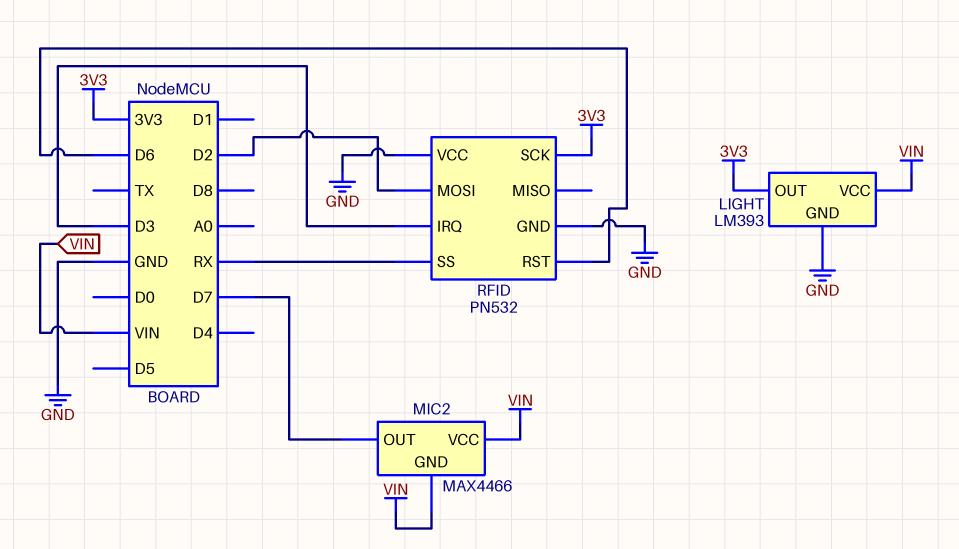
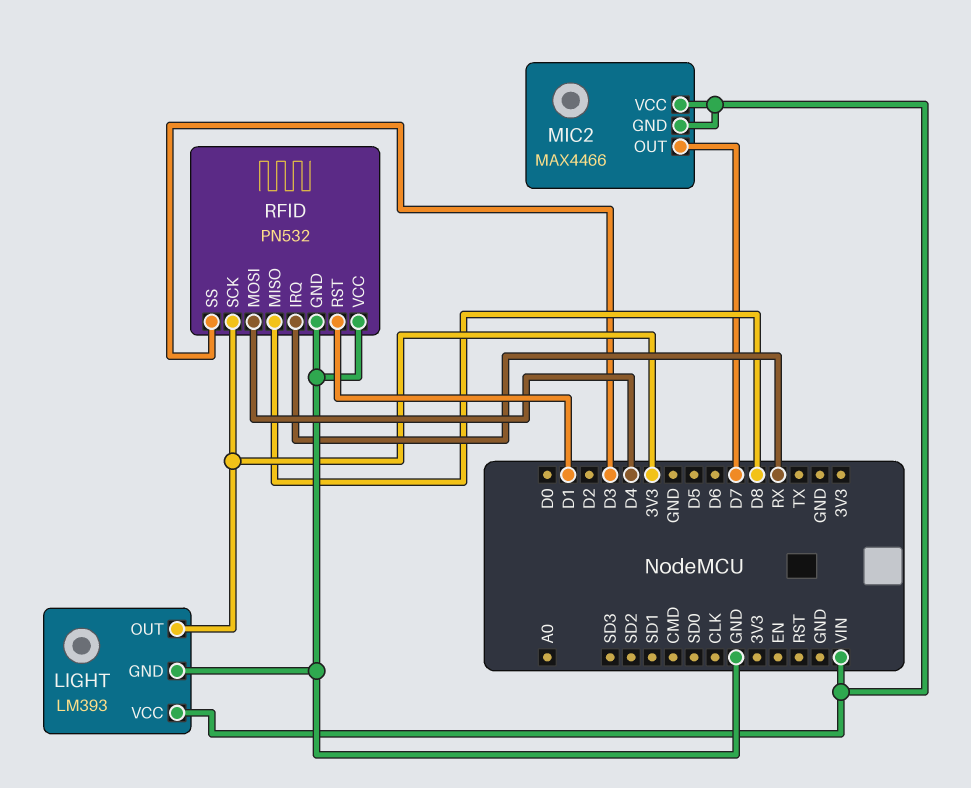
RFID pin IRQ: D3 -> RX
RFID pin MISO: none -> D8
RFID pin MOSI: D2 -> D4
RFID pin RST: D6 -> D1
RFID pin SS: RX -> D3

